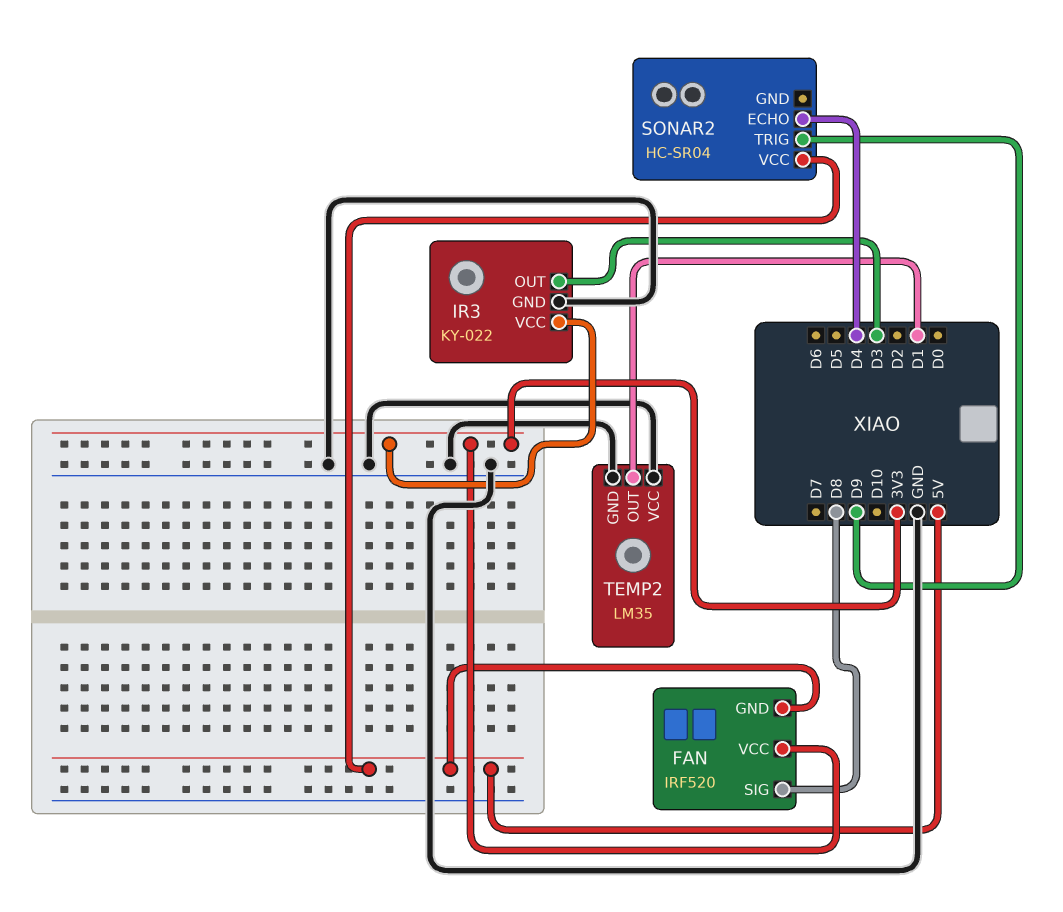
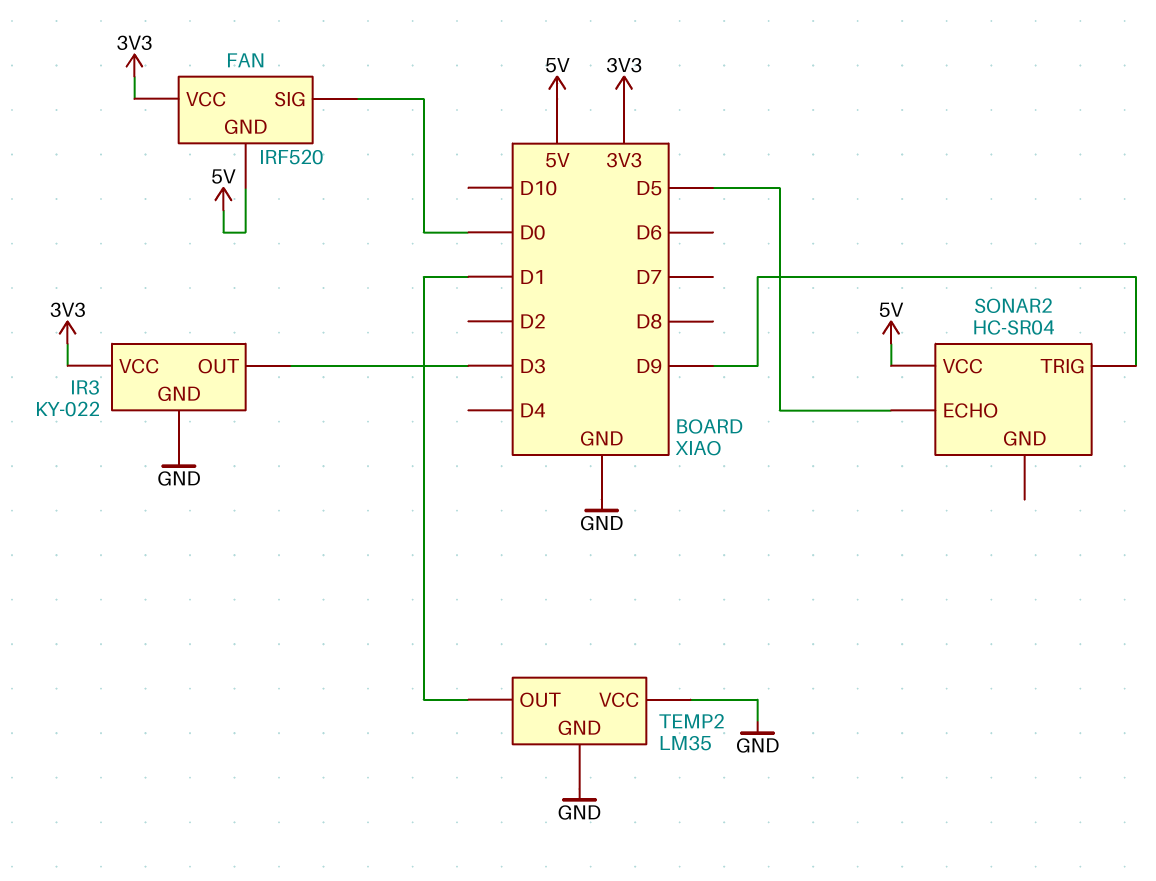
FAN pin SIG: D8 -> D0
SONAR2 pin ECHO: D4 -> D5

